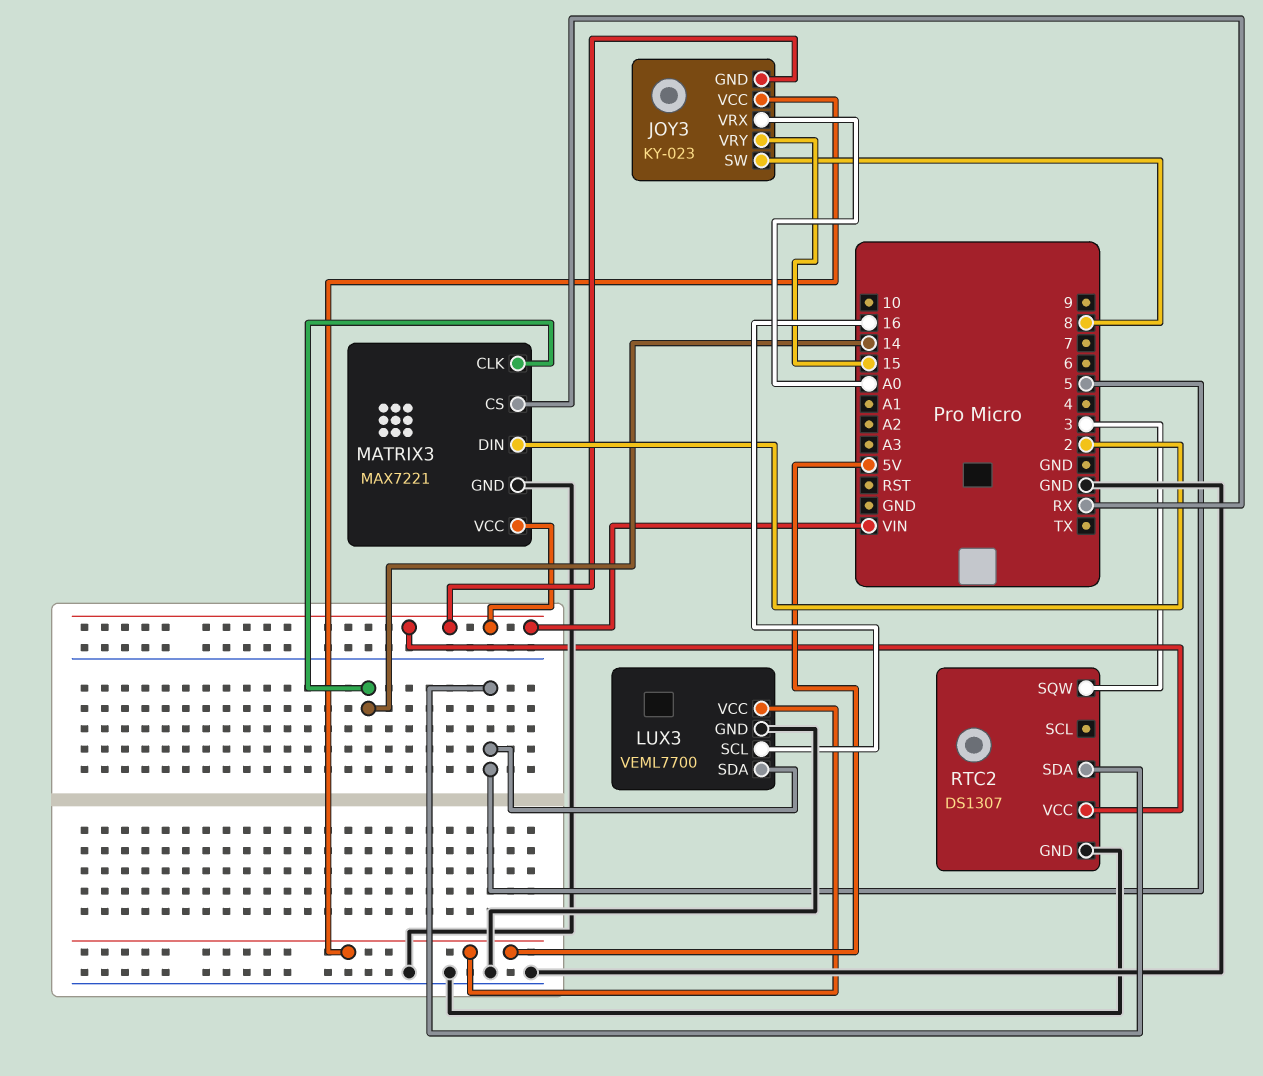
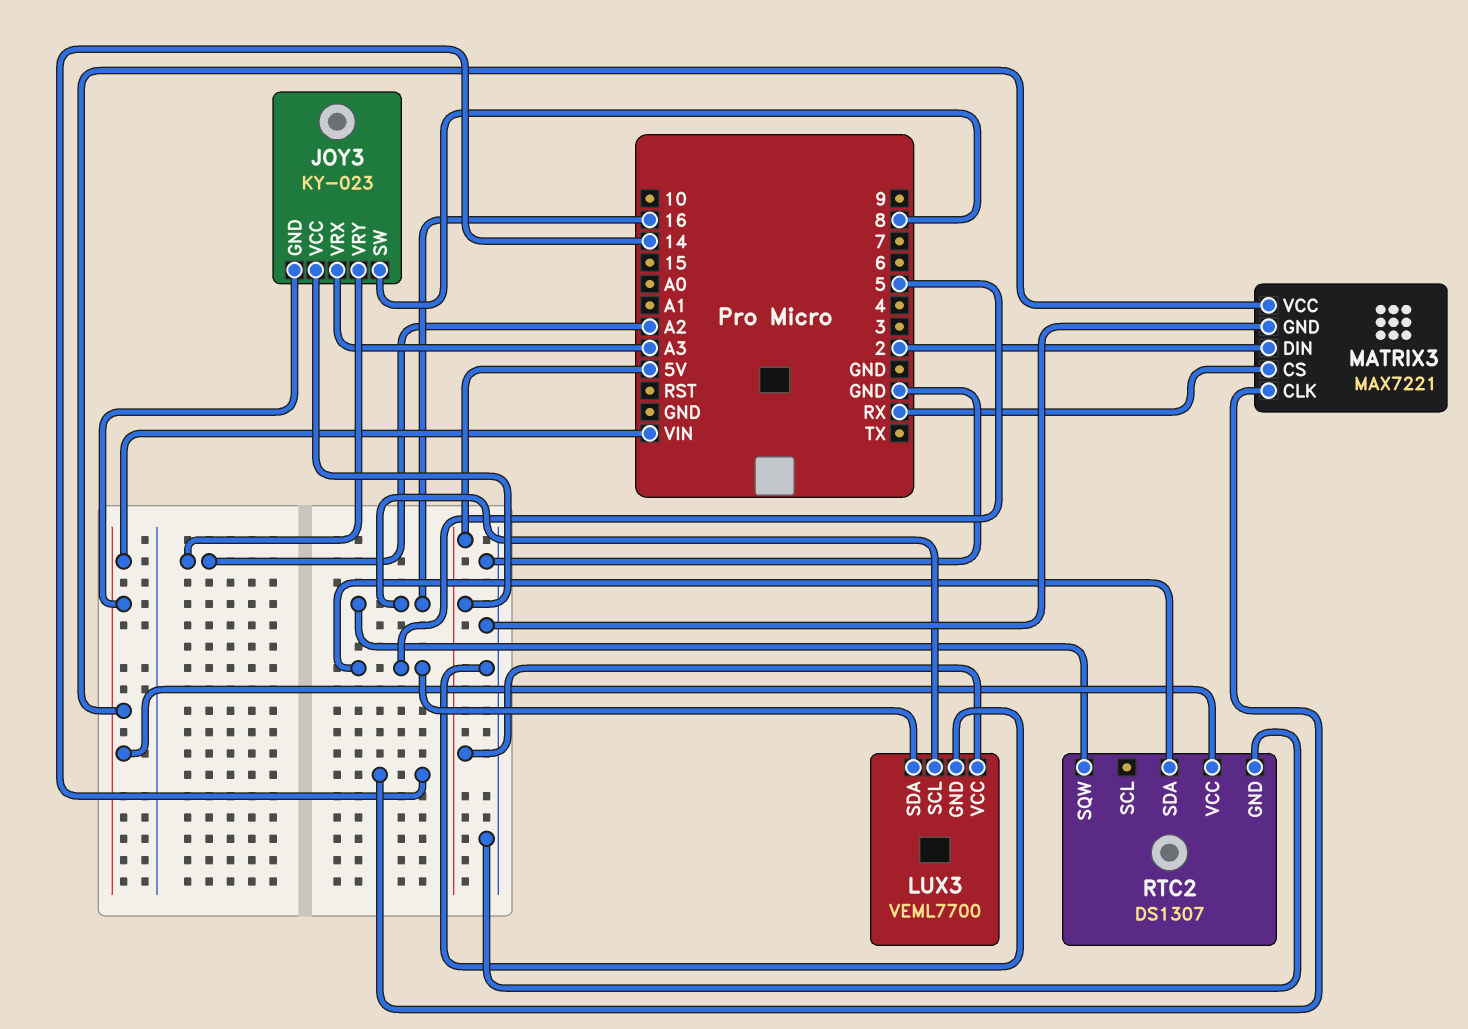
JOY3 pin VRX: A0 -> A3
JOY3 pin VRY: 15 -> A2
RTC2 pin SQW: 3 -> 16

